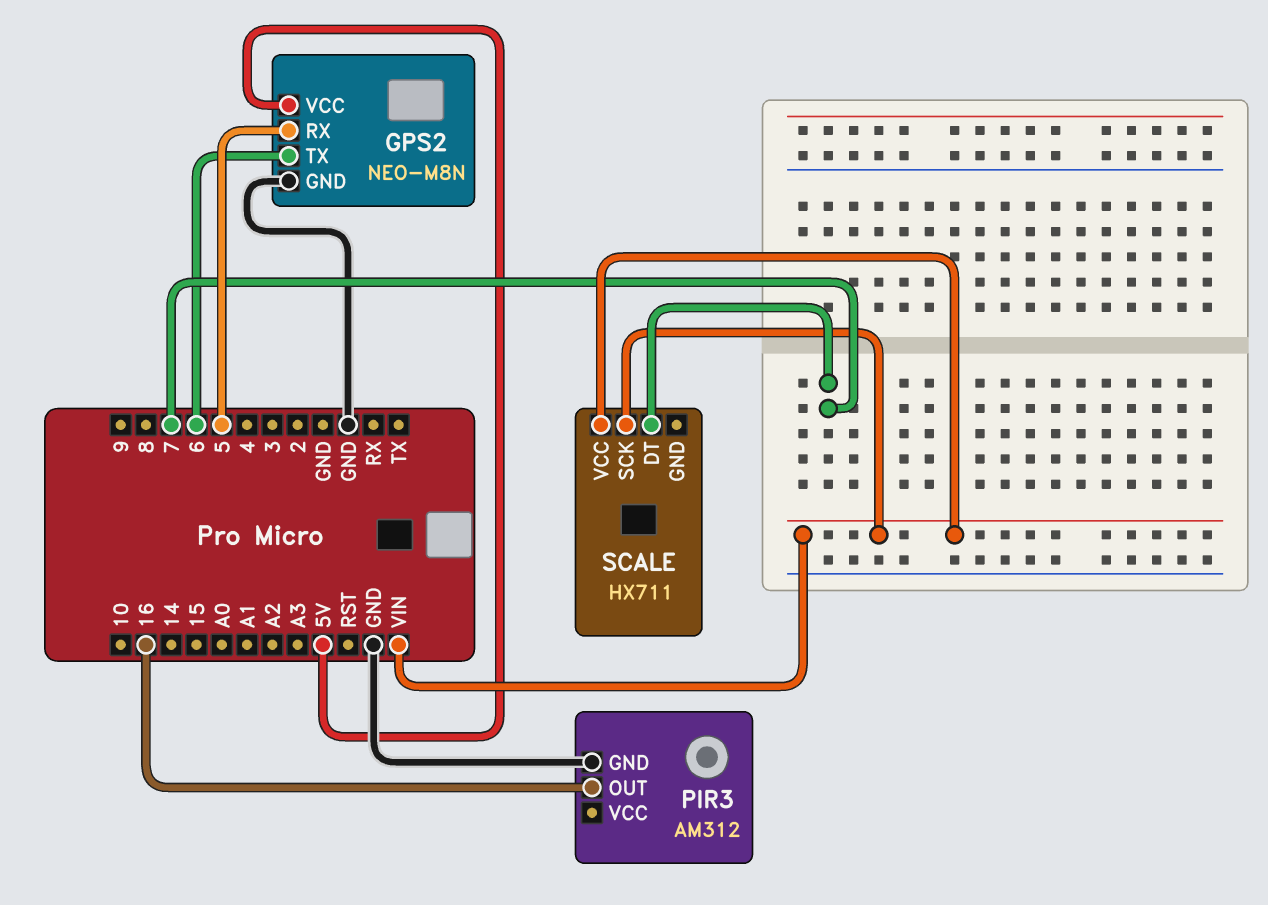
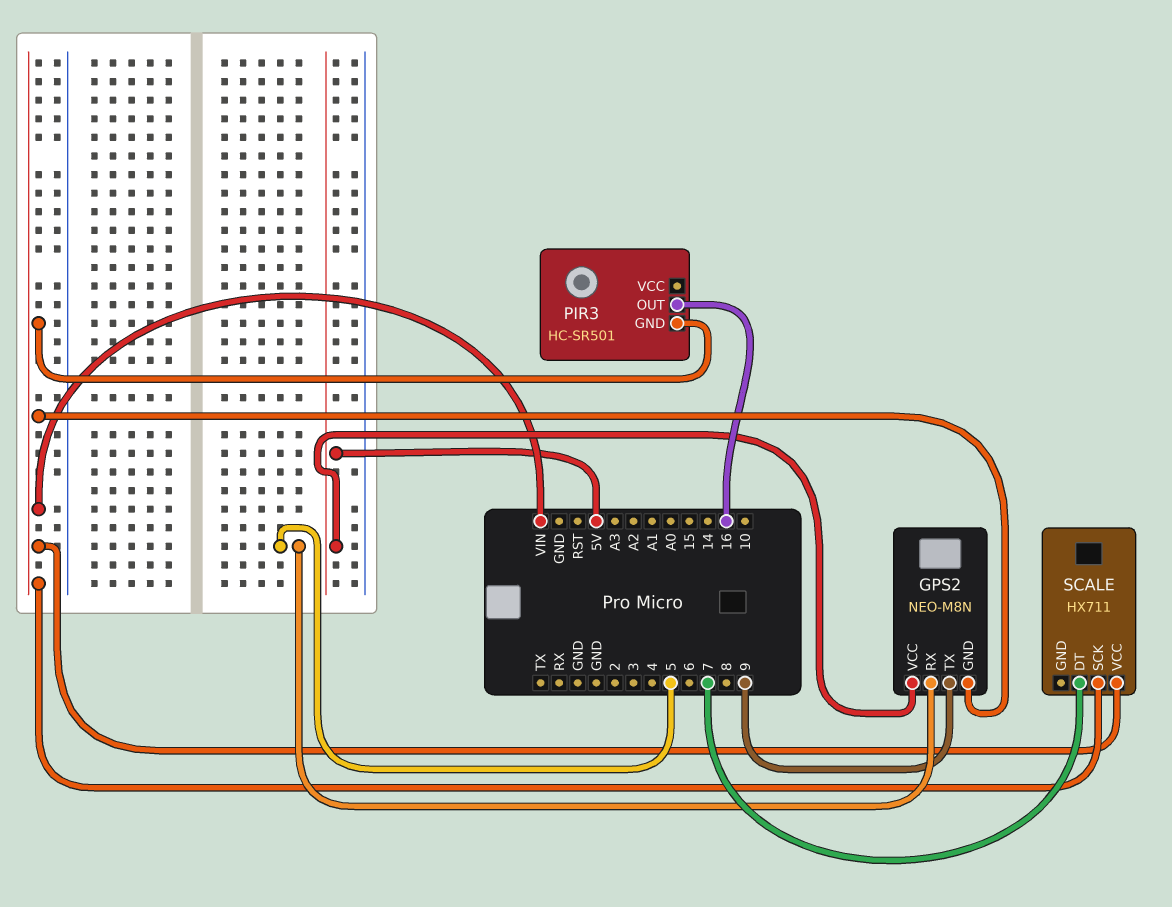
GPS2 pin GND: GND -> VIN
GPS2 pin TX: 6 -> 9
PIR3: AM312 -> HC-SR501
PIR3 pin GND: GND -> VIN

